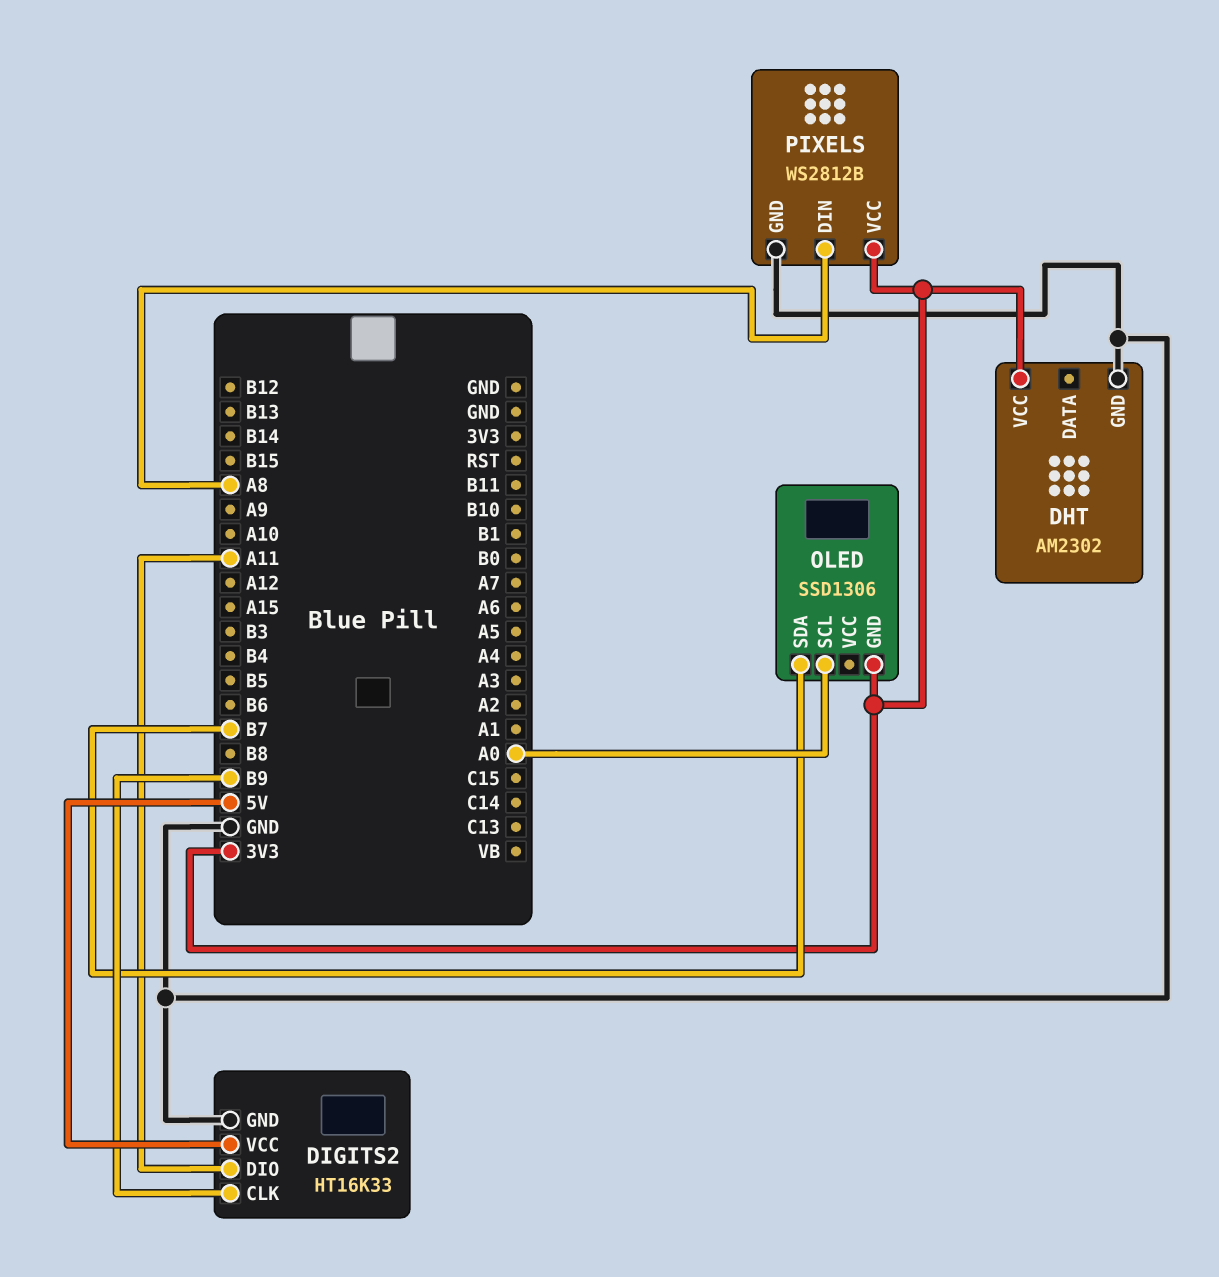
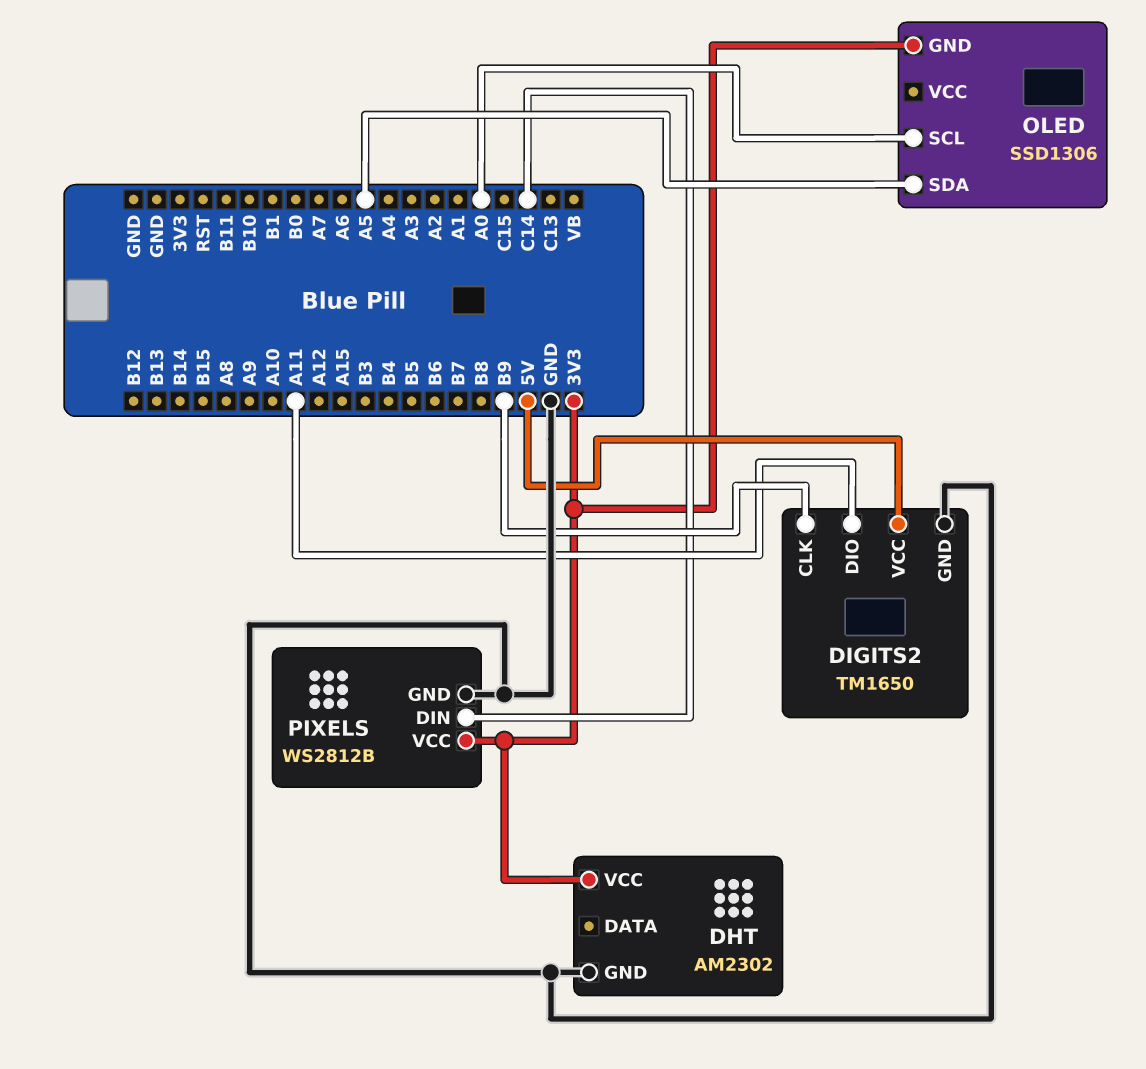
DIGITS2: HT16K33 -> TM1650
OLED pin SDA: B7 -> A5
PIXELS pin DIN: A8 -> C14

